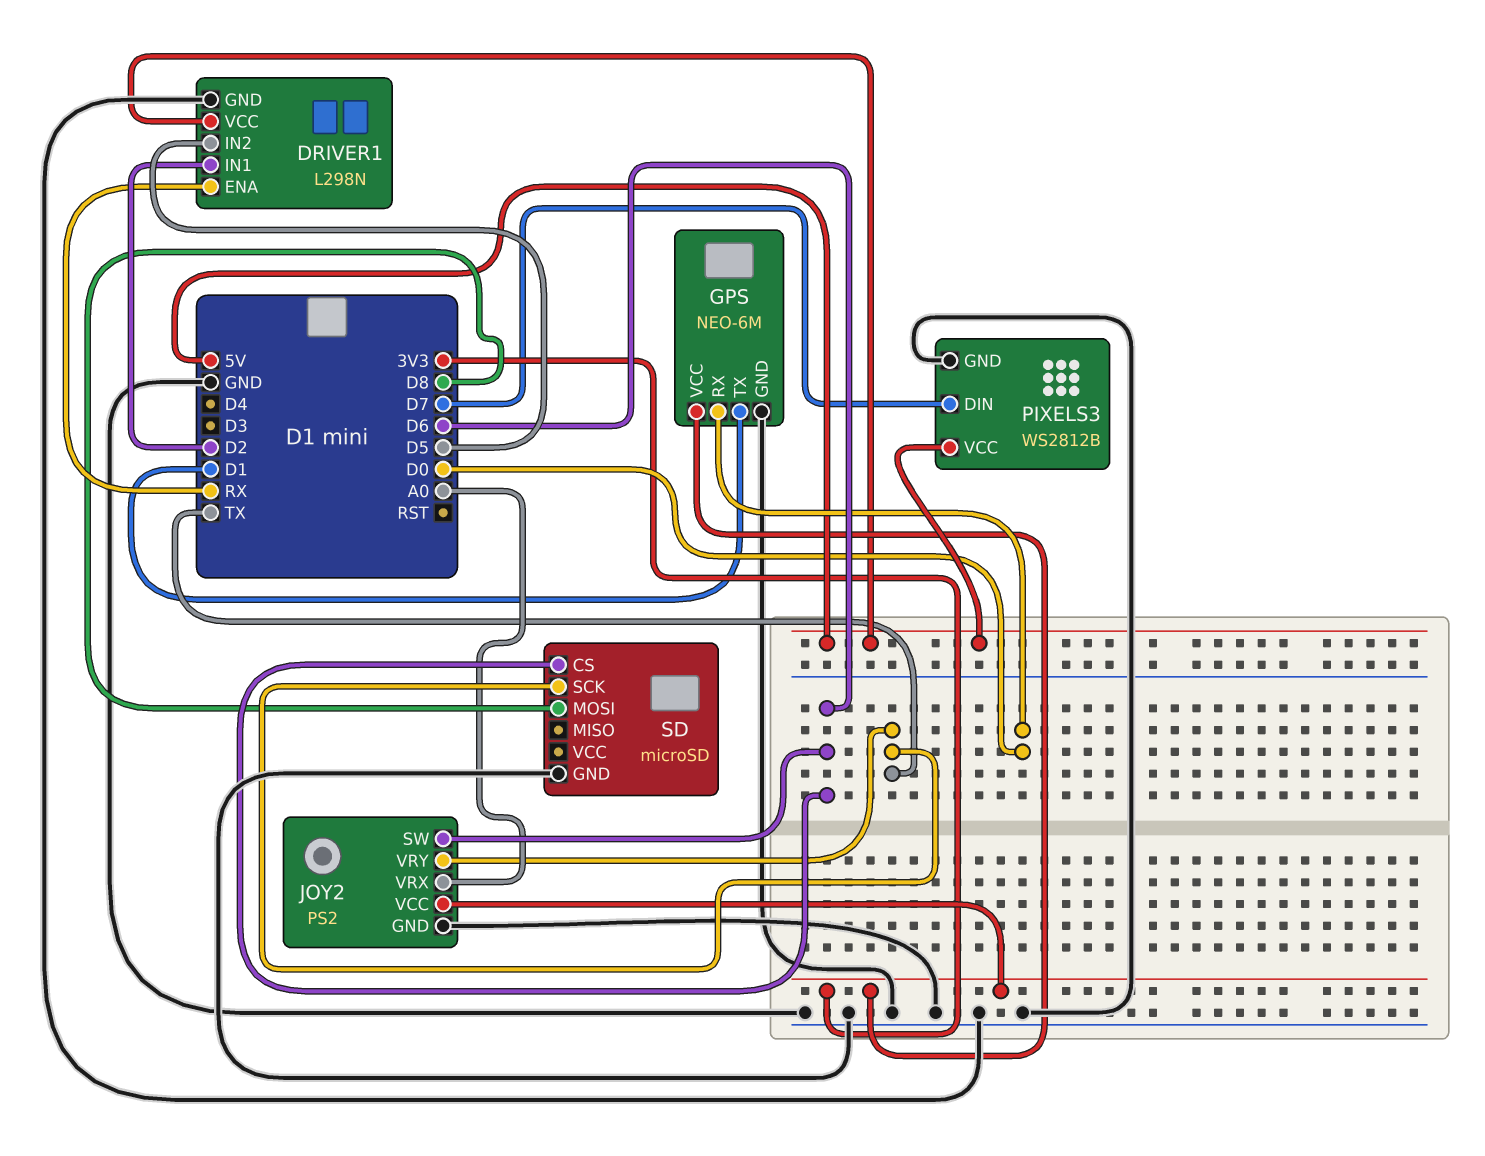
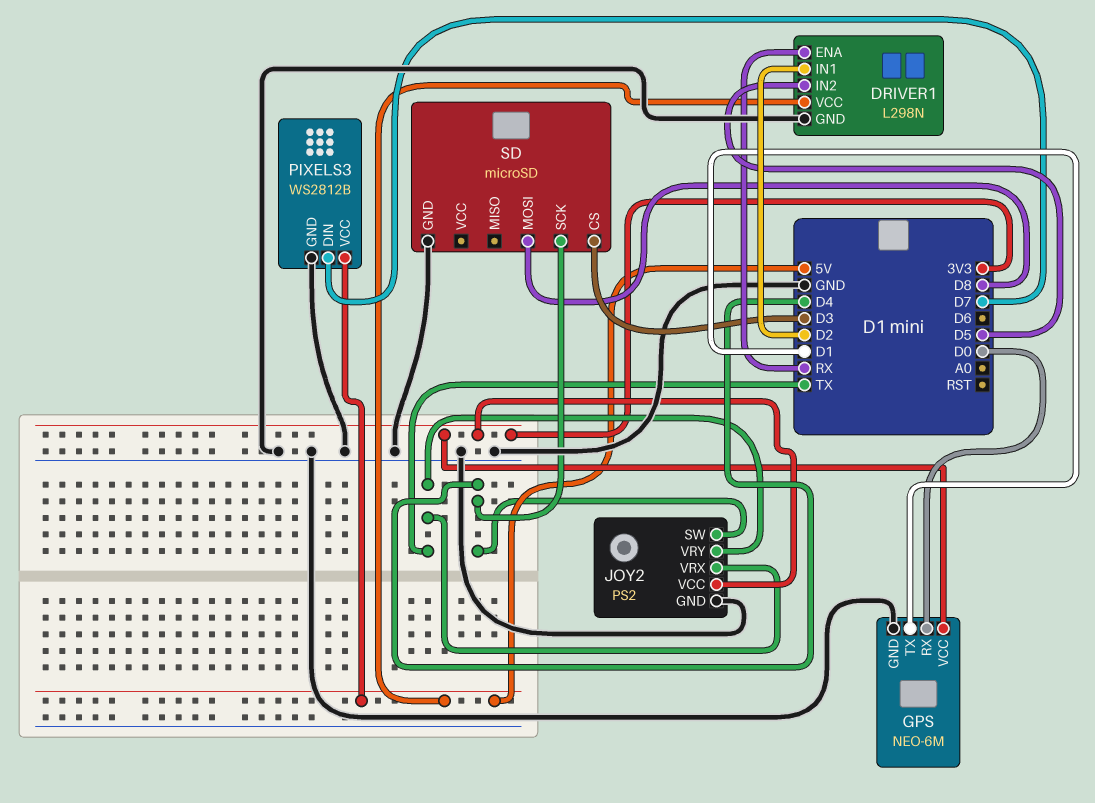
JOY2 pin SW: D6 -> D4
JOY2 pin VRX: A0 -> TX
SD pin CS: D6 -> D3
SD pin SCK: TX -> D4

